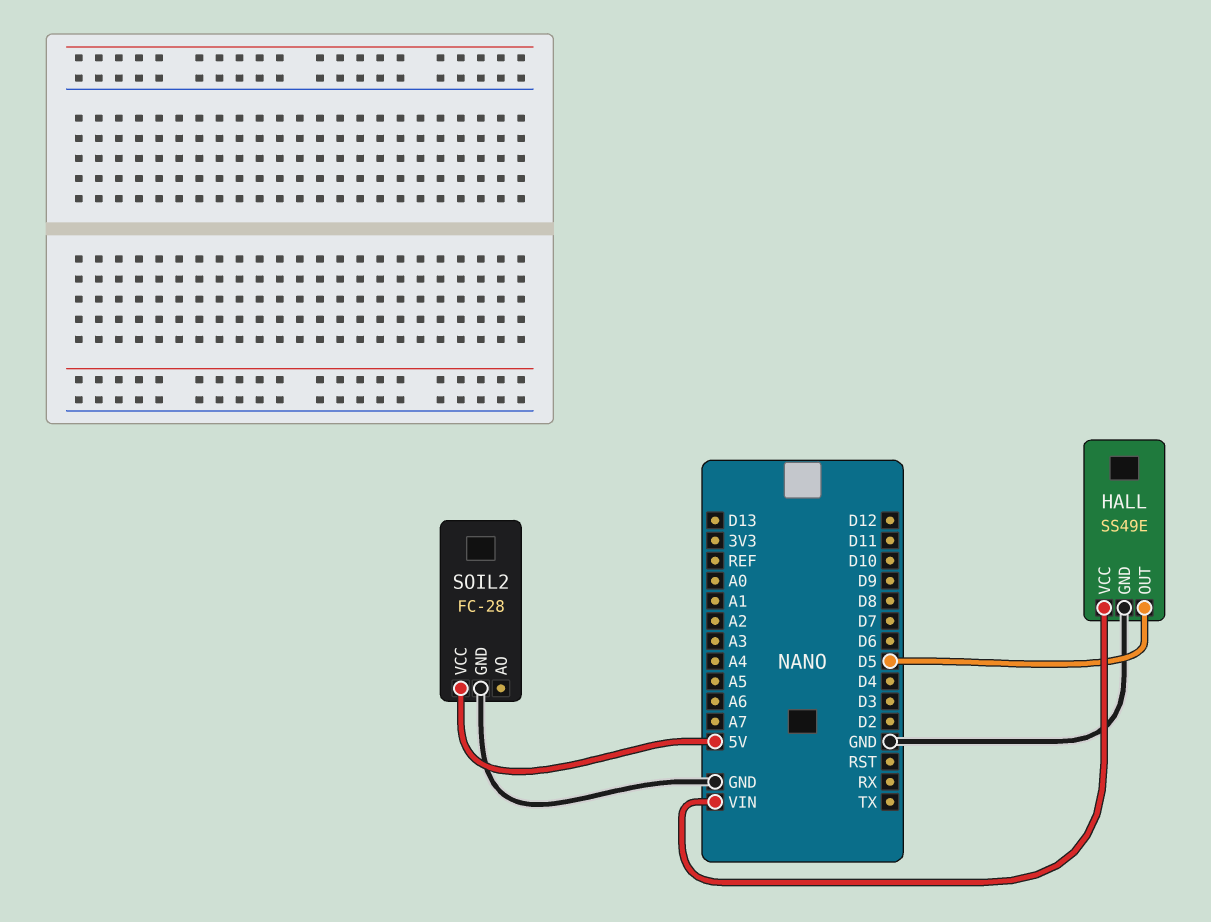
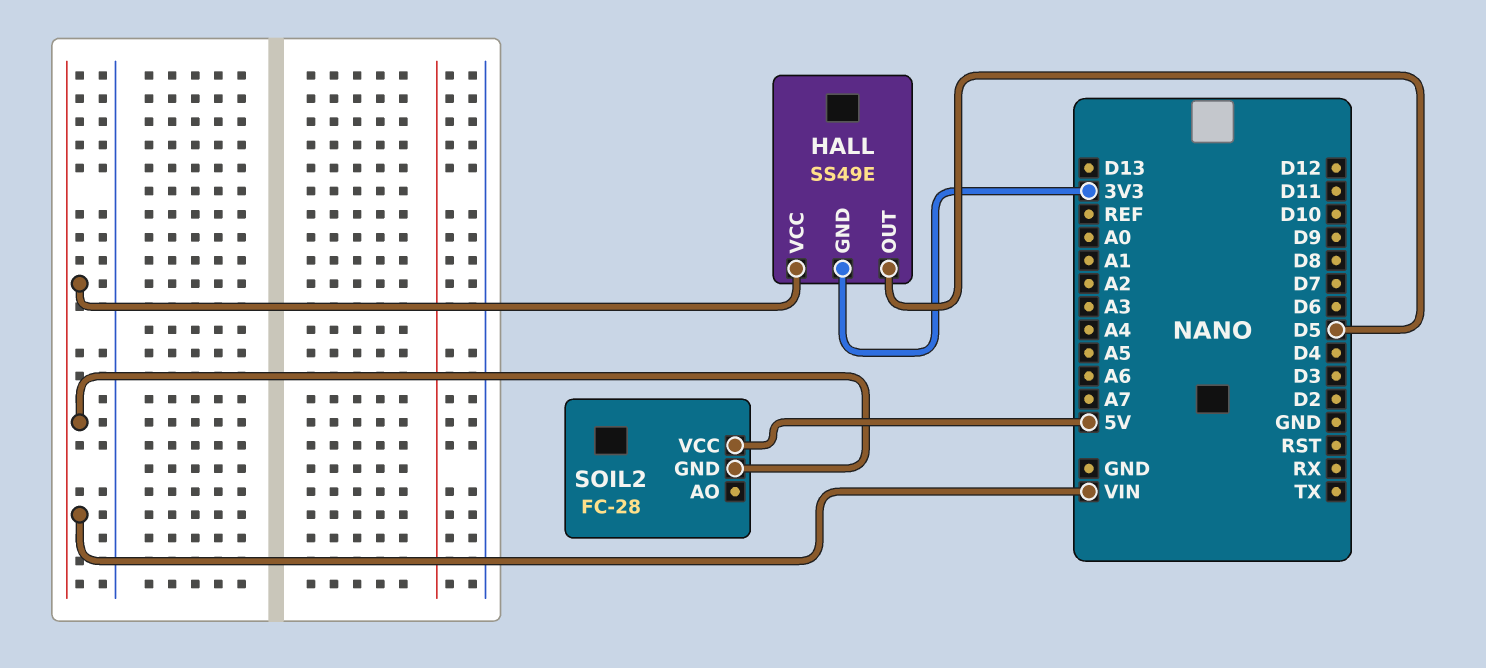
HALL pin GND: GND -> 3V3
SOIL2 pin GND: GND -> VIN

